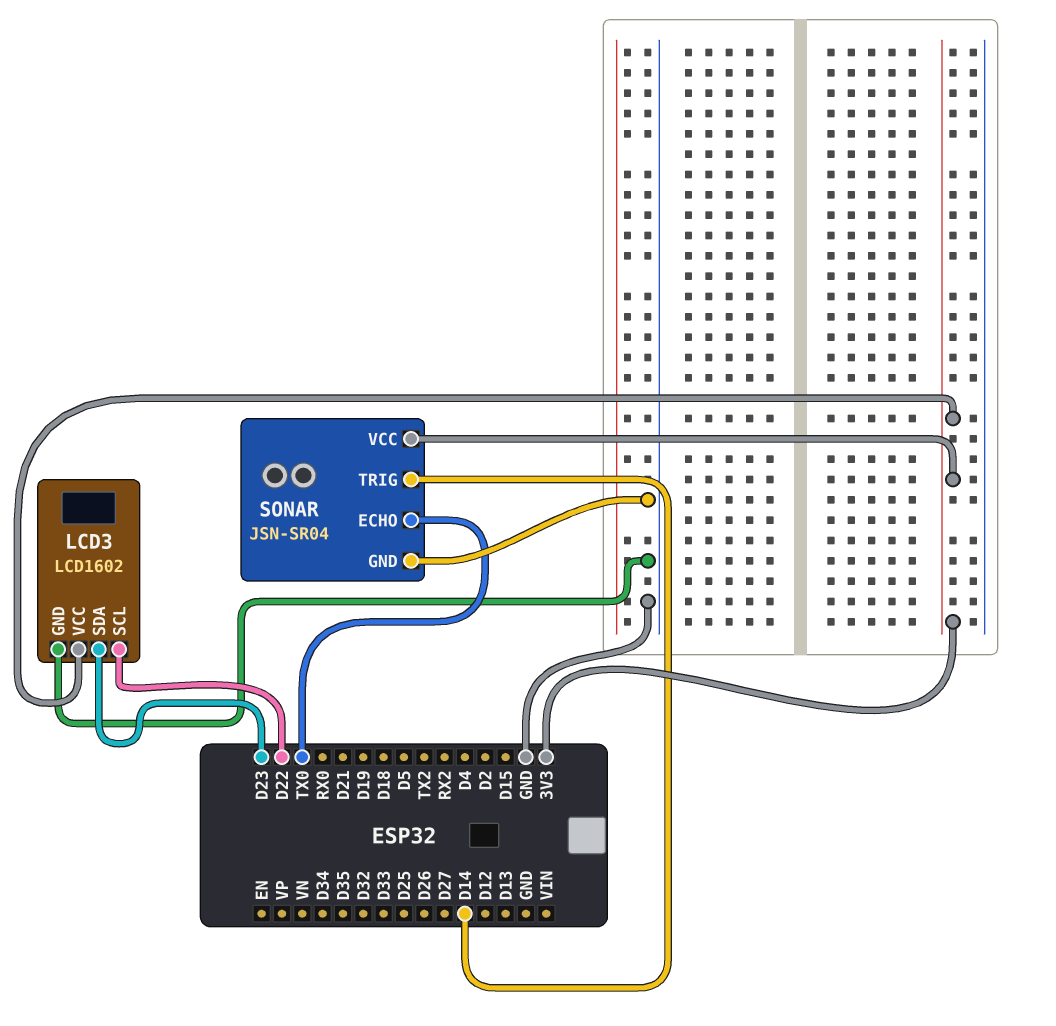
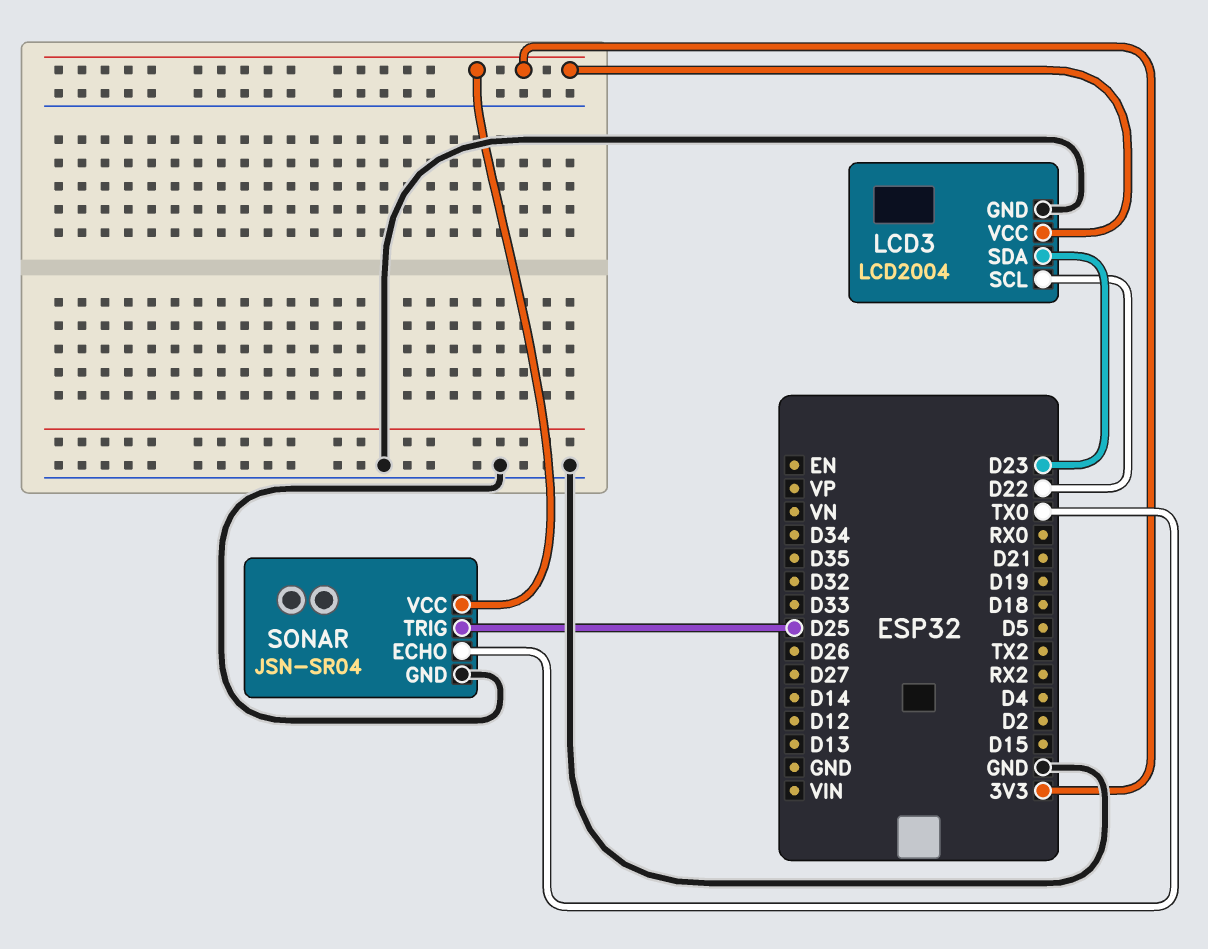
LCD3: LCD1602 -> LCD2004
SONAR pin TRIG: D14 -> D25

